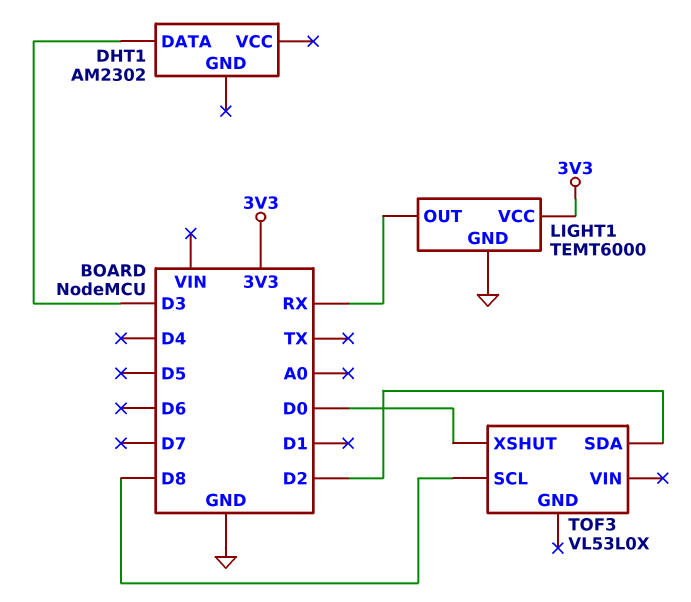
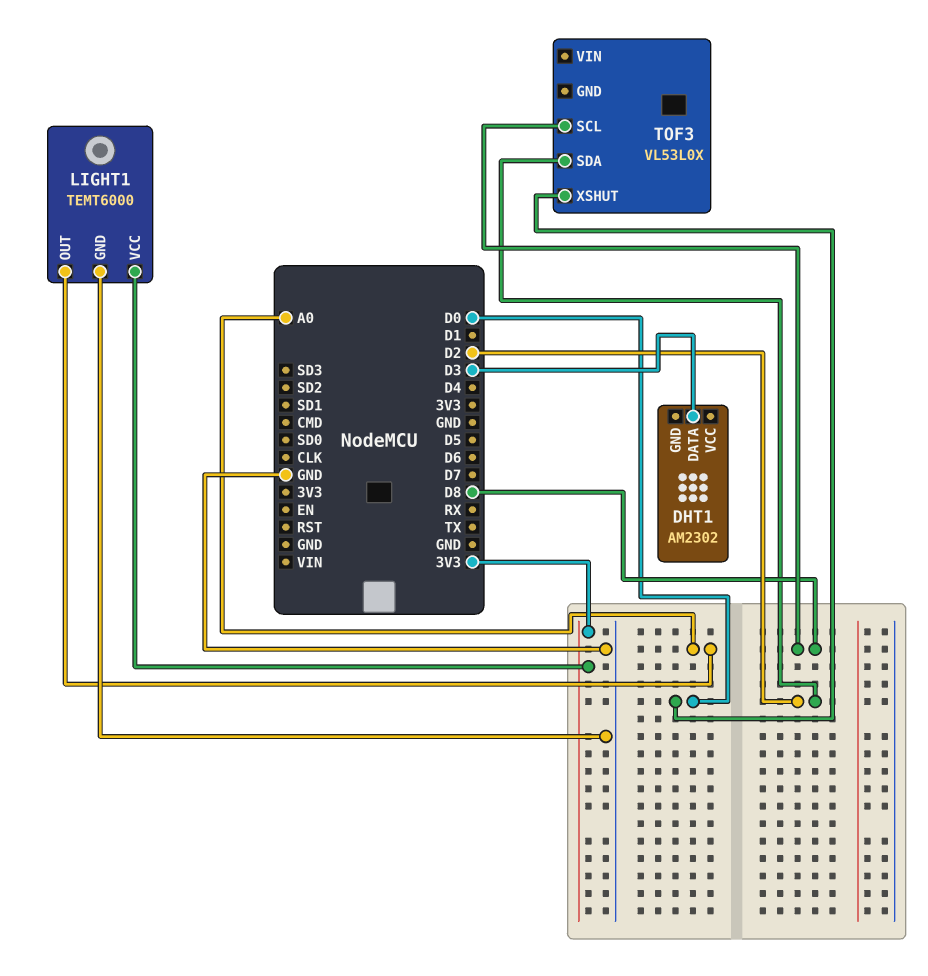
LIGHT1 pin OUT: RX -> A0

